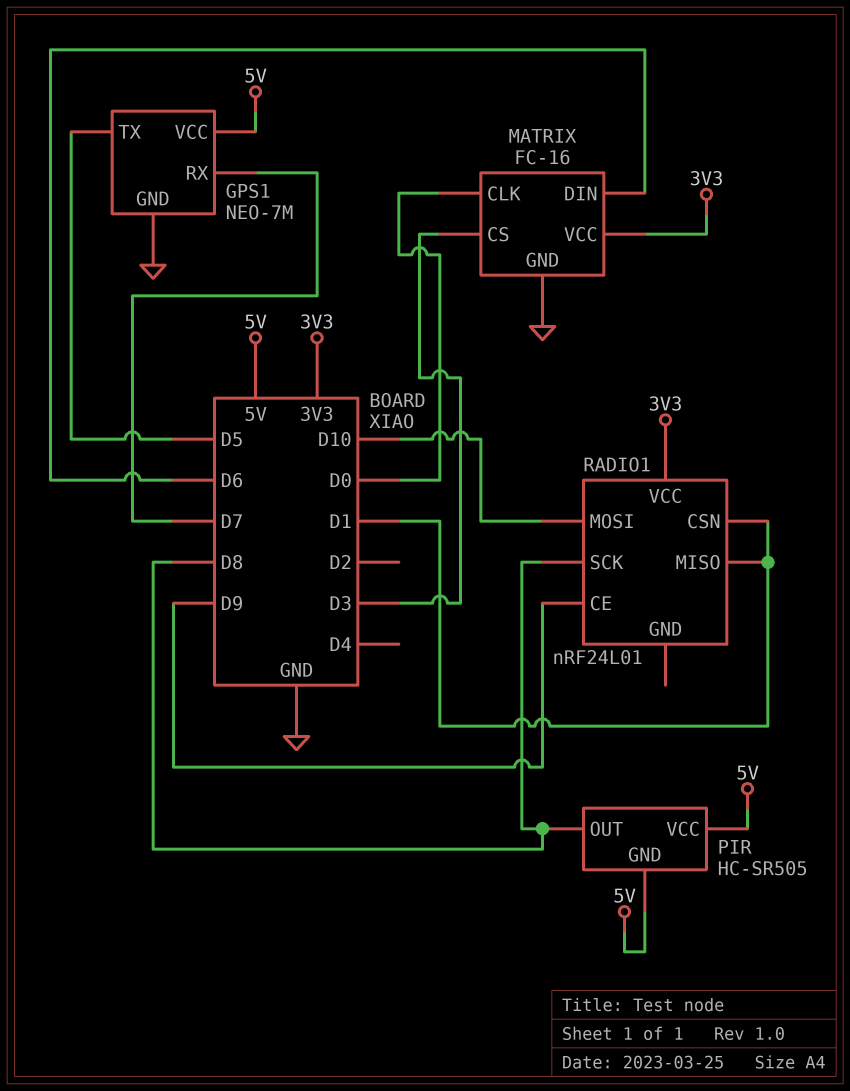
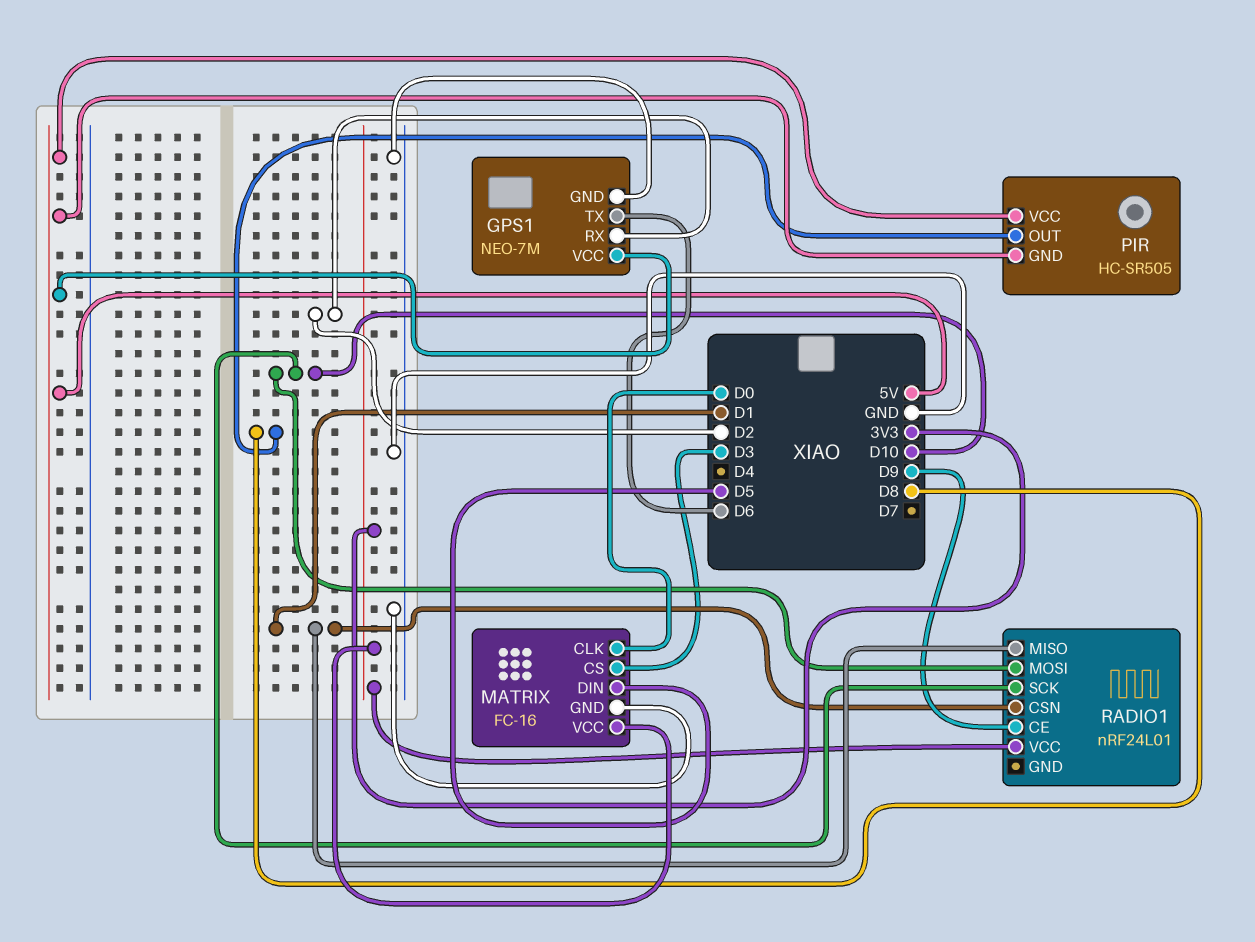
GPS1 pin RX: D7 -> D2
GPS1 pin TX: D5 -> D6
MATRIX pin DIN: D6 -> D5
RADIO1 pin SCK: D8 -> D10

